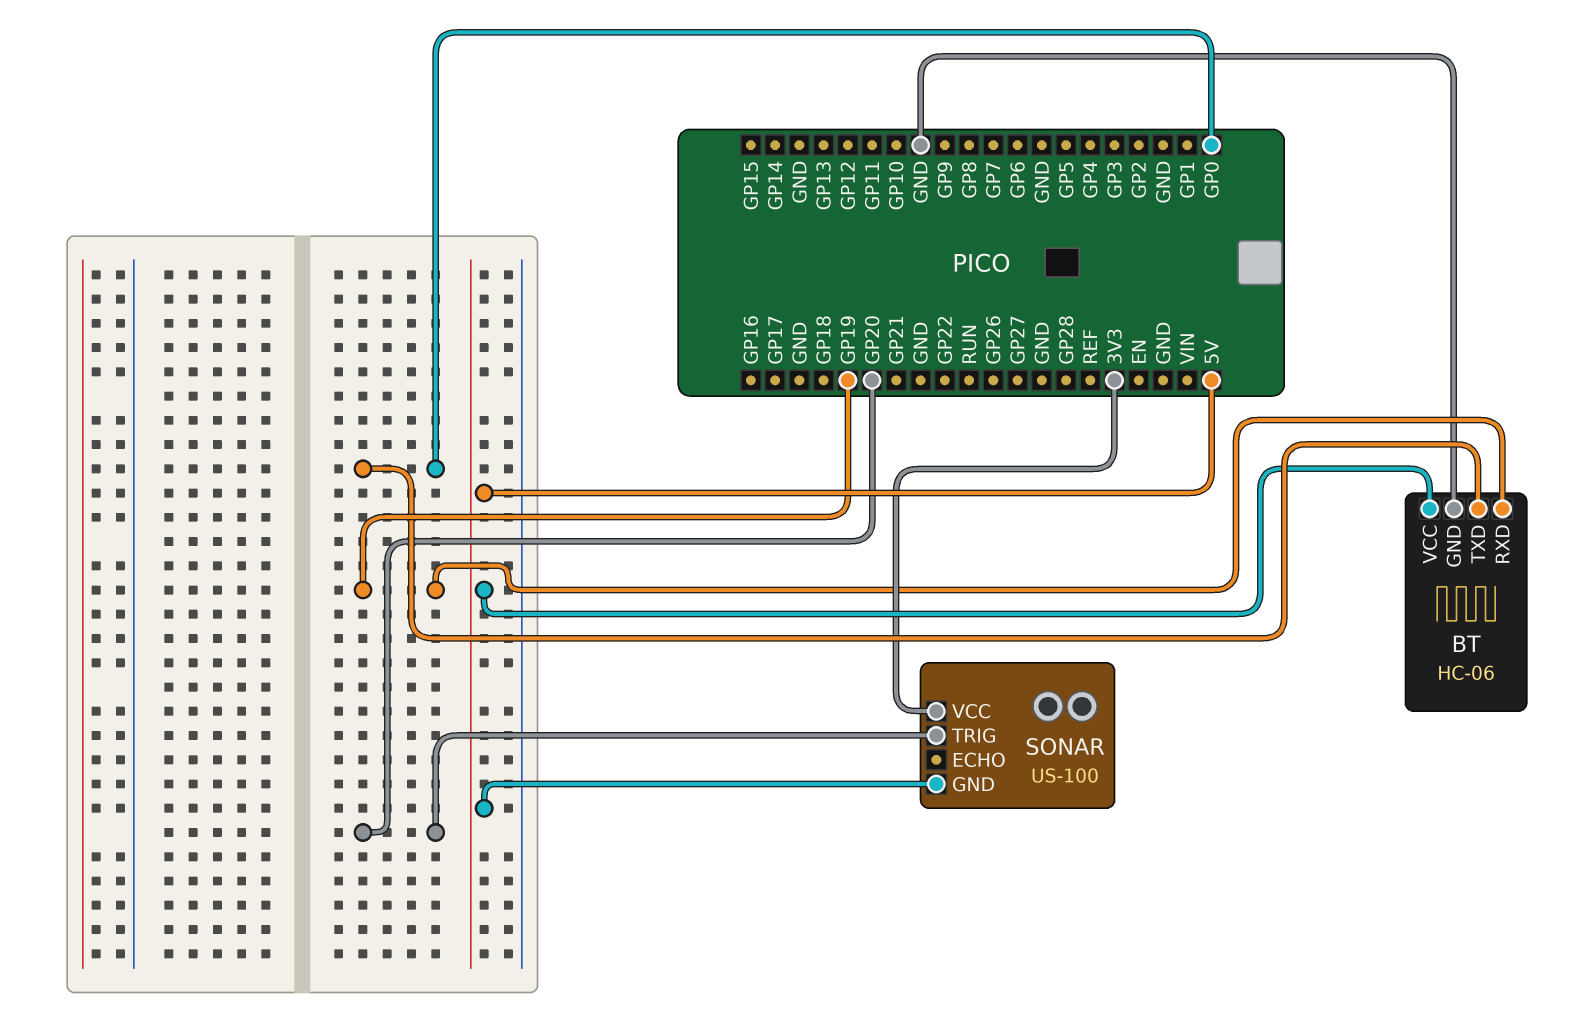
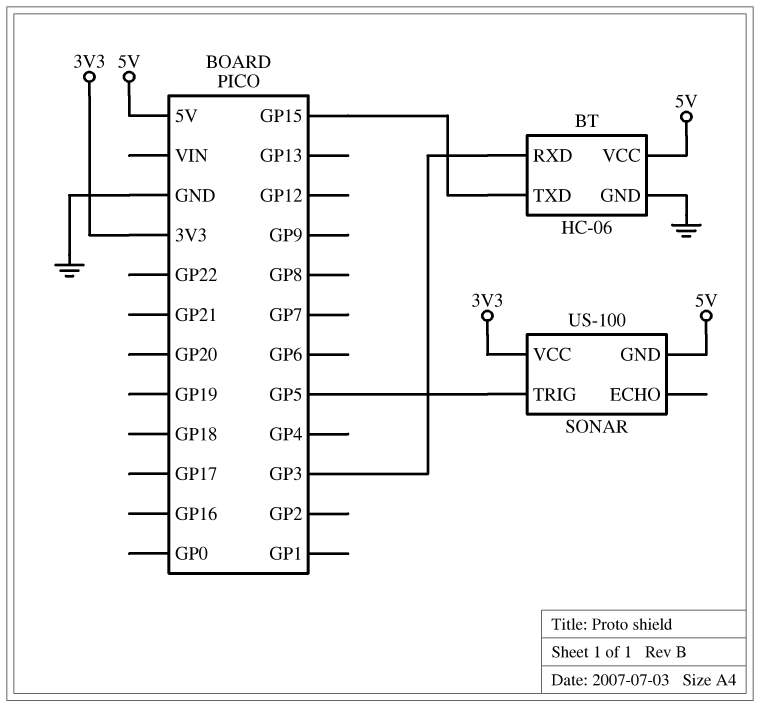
BT pin RXD: GP19 -> GP3
BT pin TXD: GP0 -> GP15
SONAR pin TRIG: GP20 -> GP5

